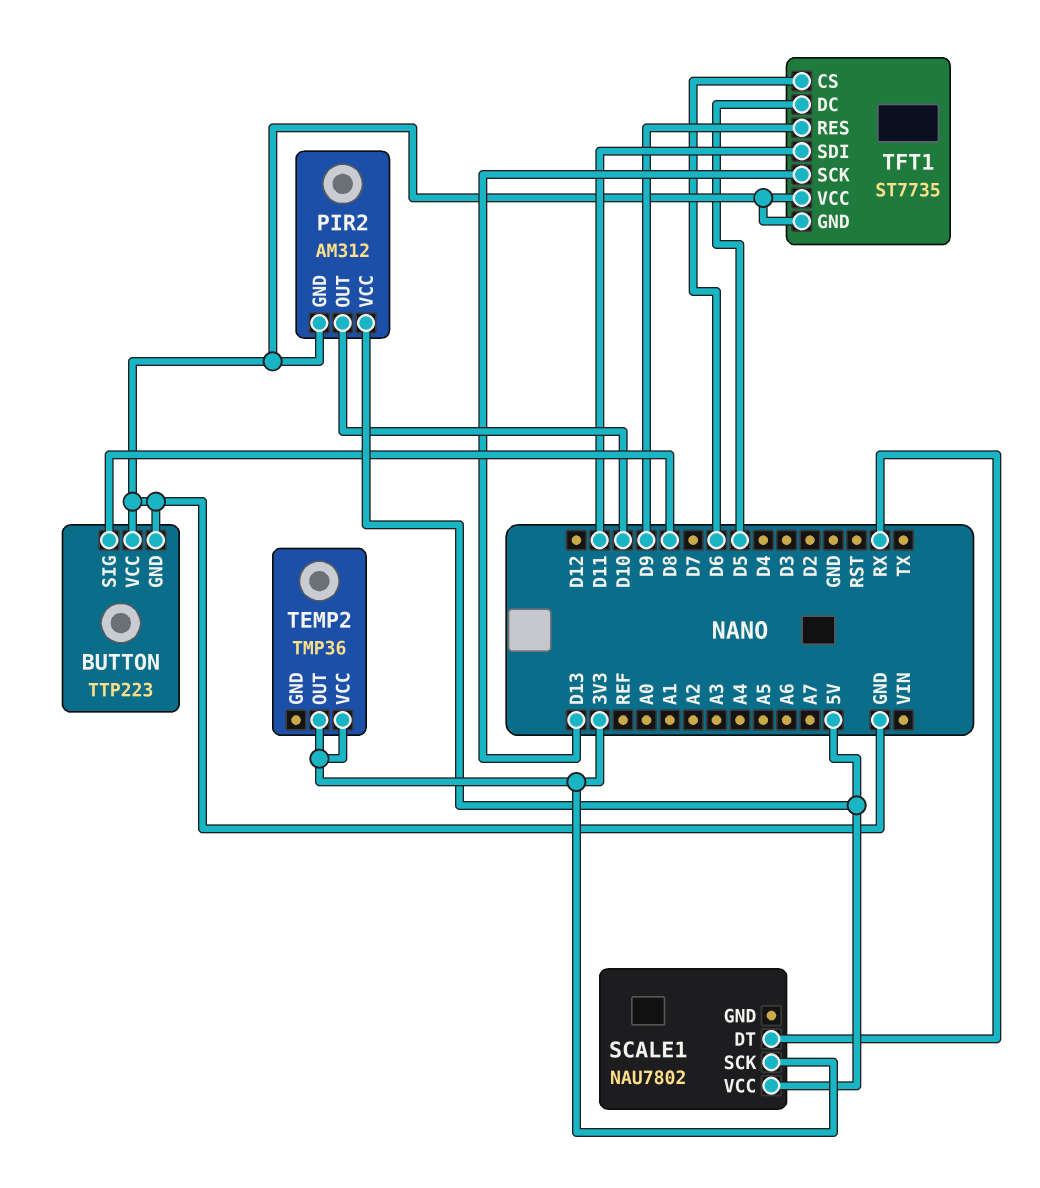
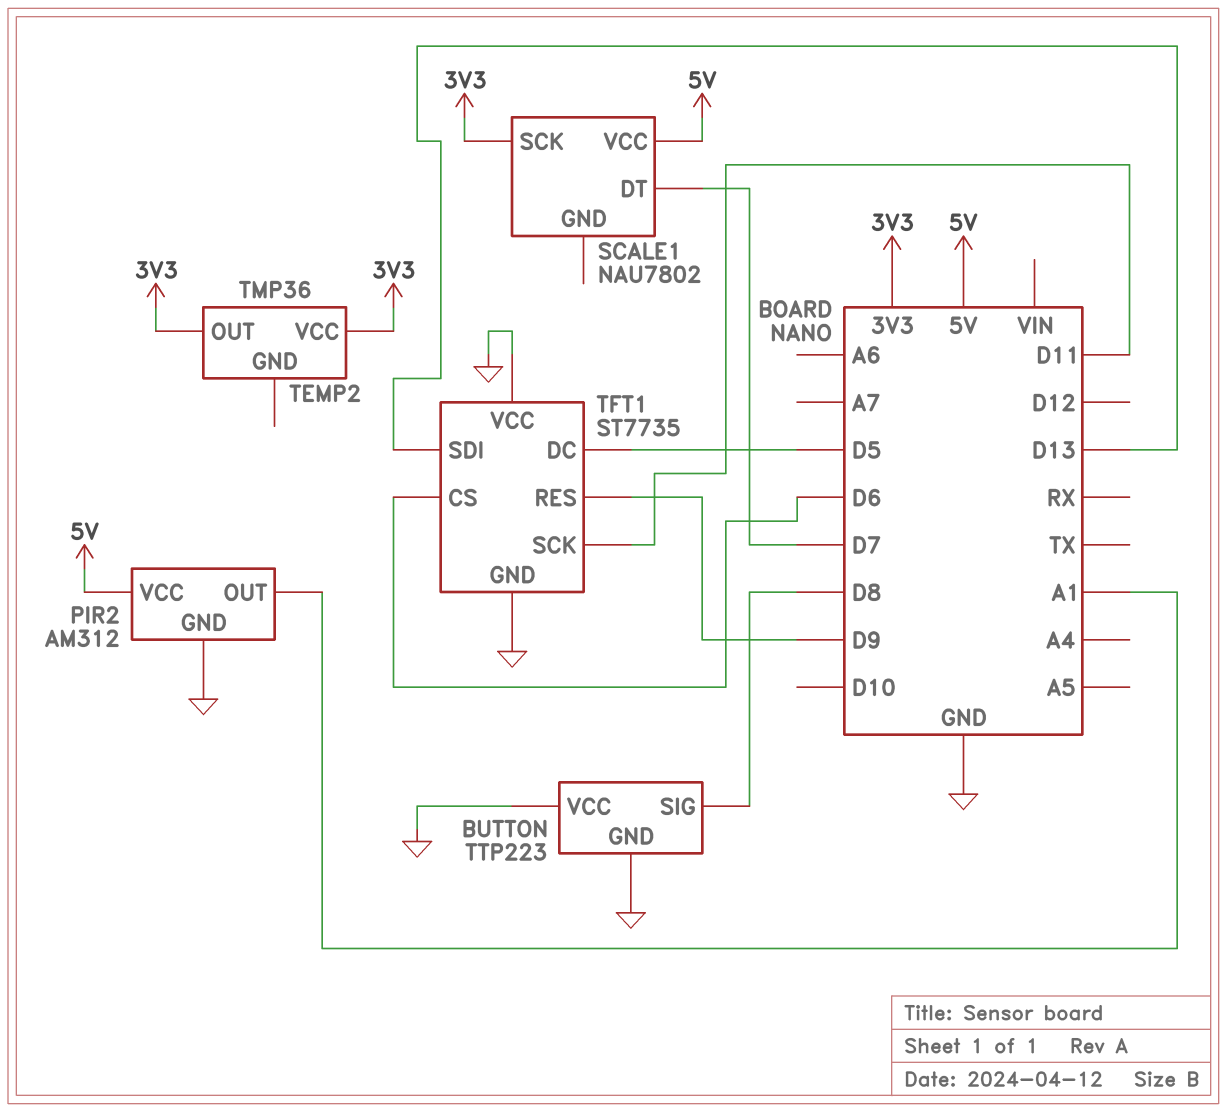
PIR2 pin OUT: D10 -> A1
SCALE1 pin DT: RX -> D7
TFT1 pin SCK: D13 -> D11
TFT1 pin SDI: D11 -> D13

